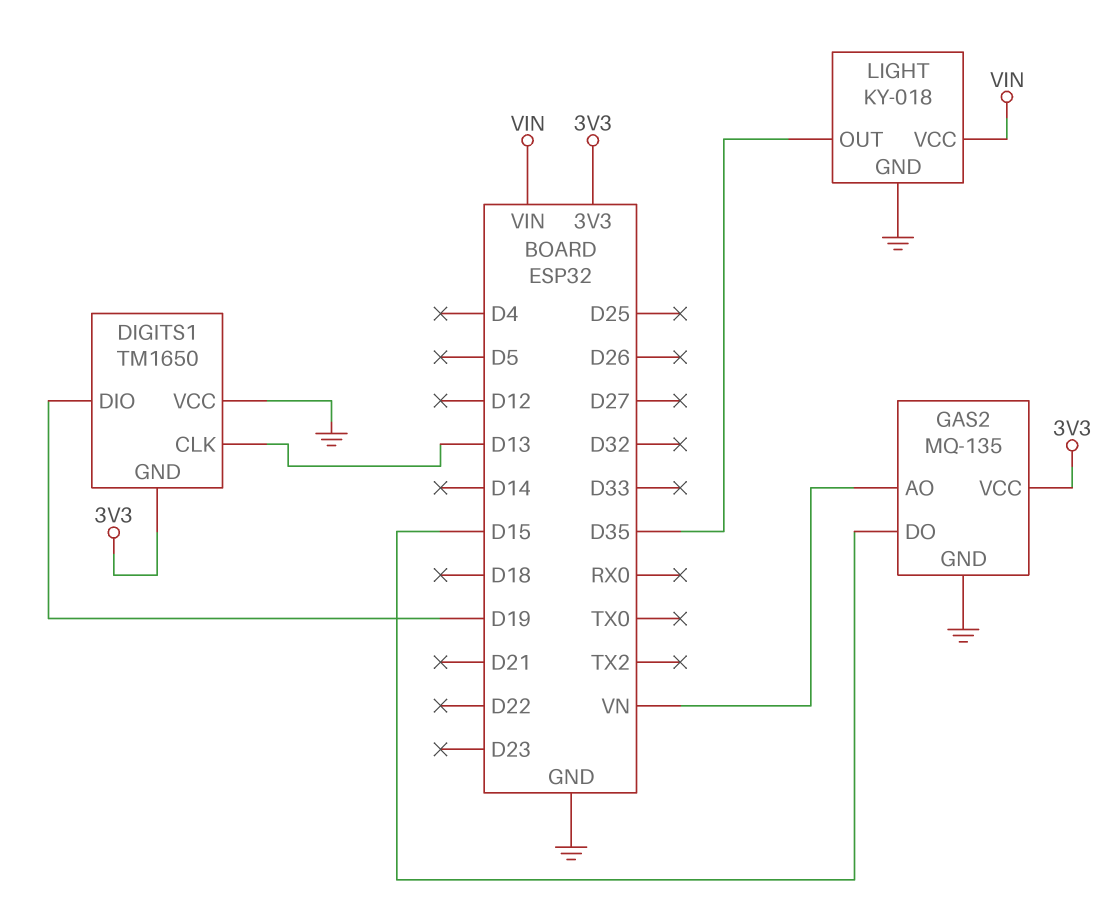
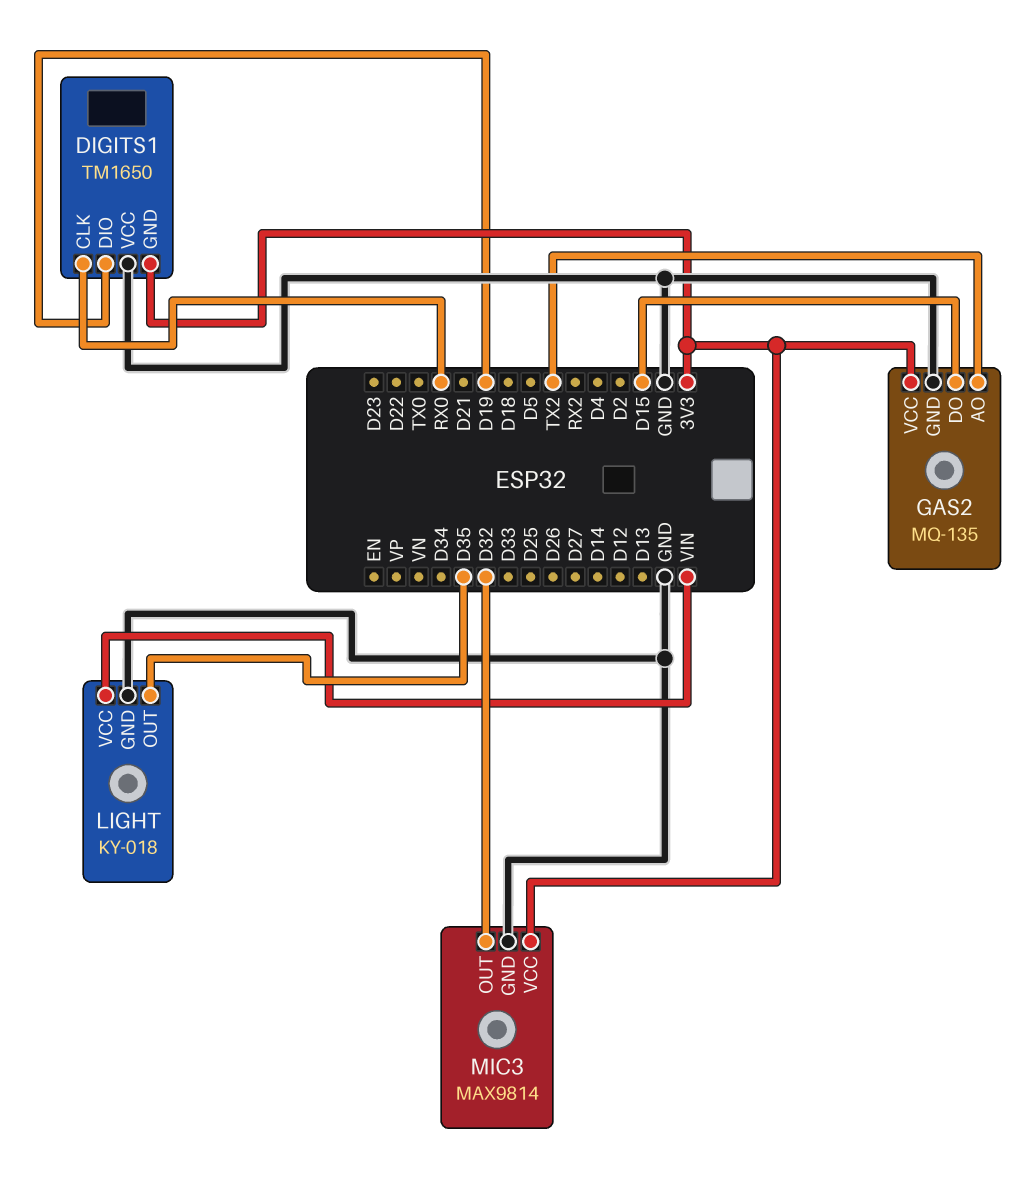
DIGITS1 pin CLK: D13 -> RX0
GAS2 pin AO: VN -> TX2
MIC3: none -> MAX9814
MIC3 pin GND: none -> GND
MIC3 pin OUT: none -> D32
MIC3 pin VCC: none -> 3V3

